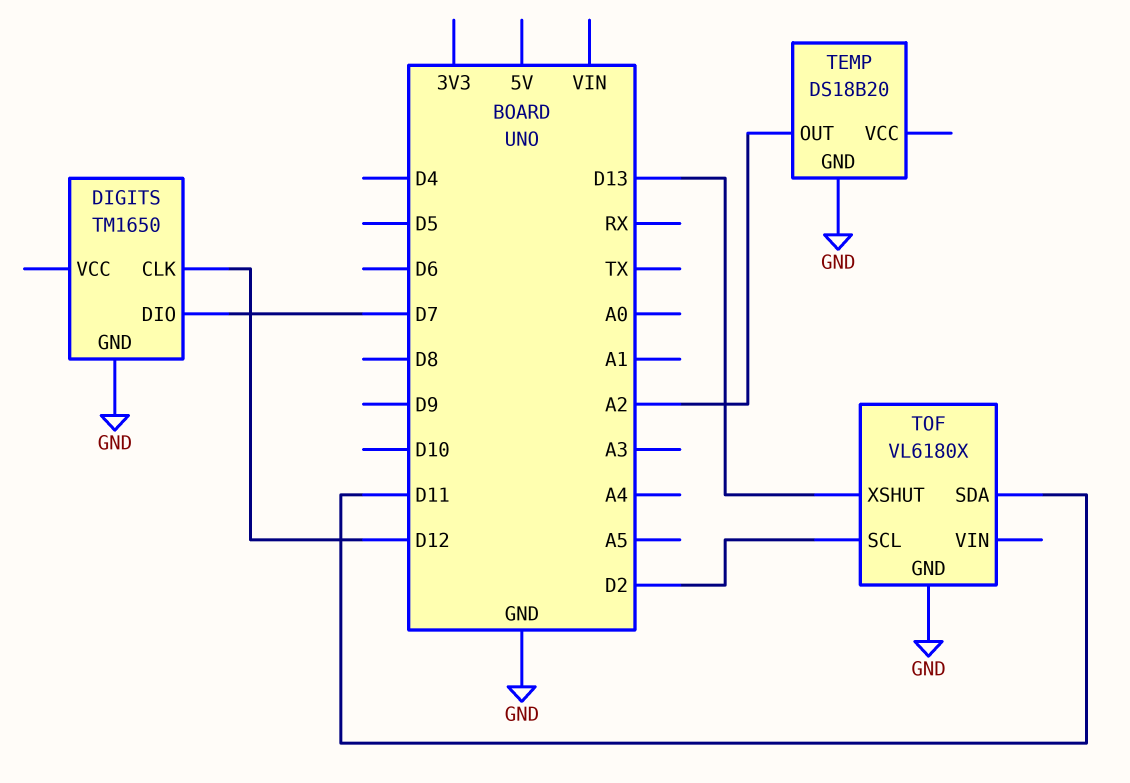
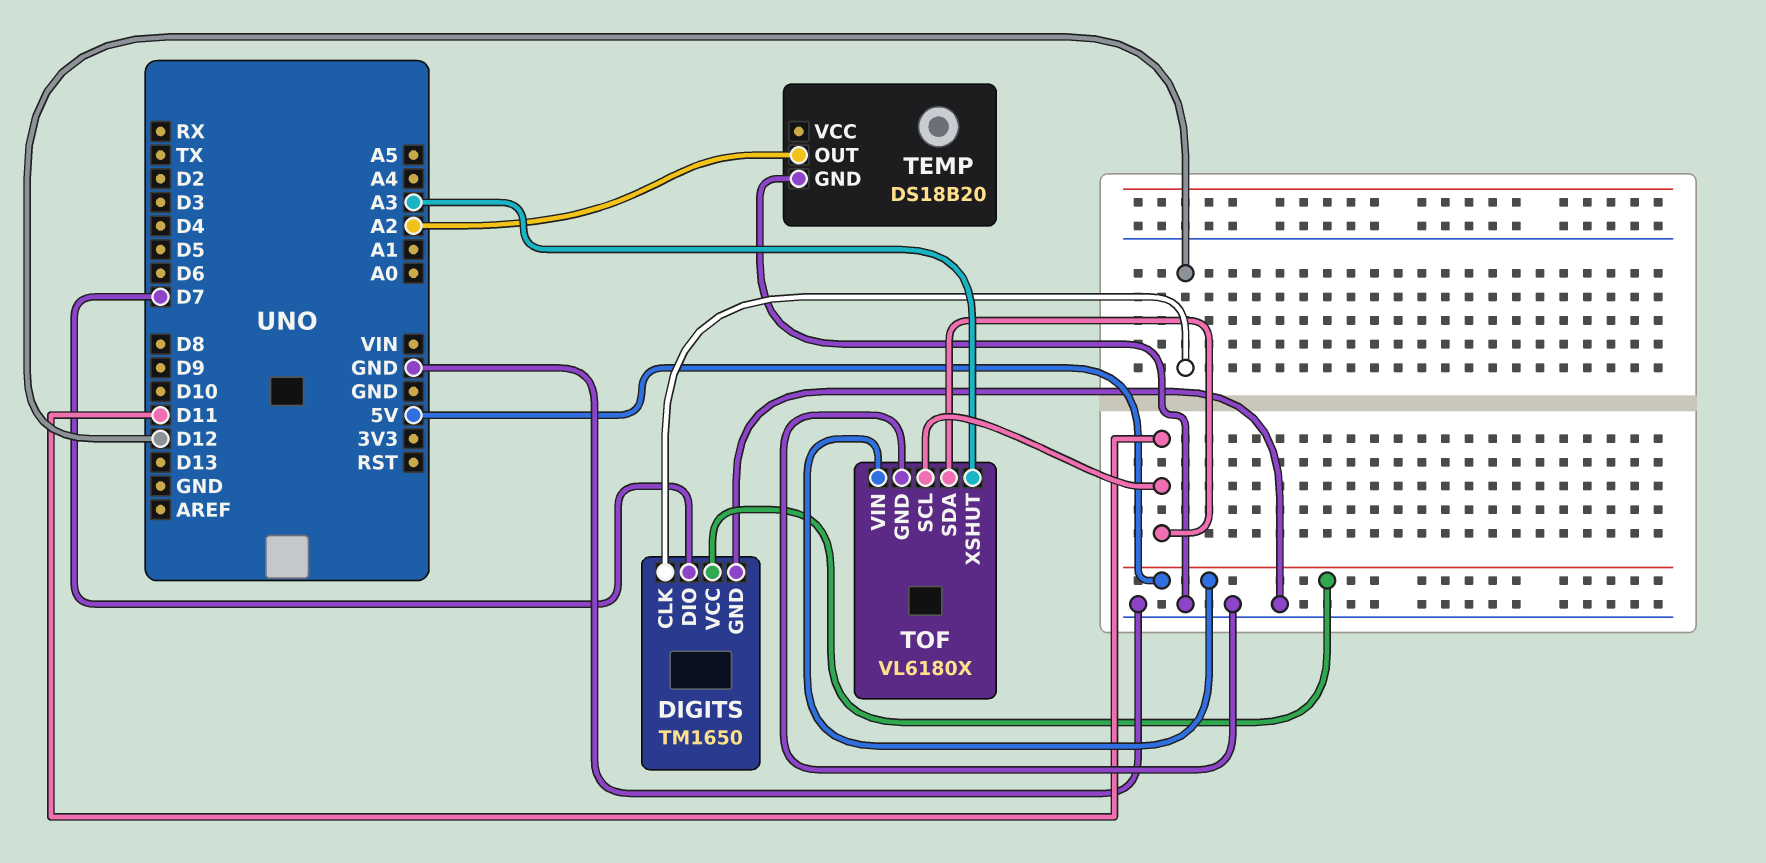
DIGITS pin VCC: none -> 5V
TOF pin SCL: D2 -> D11
TOF pin VIN: none -> 5V
TOF pin XSHUT: D13 -> A3

